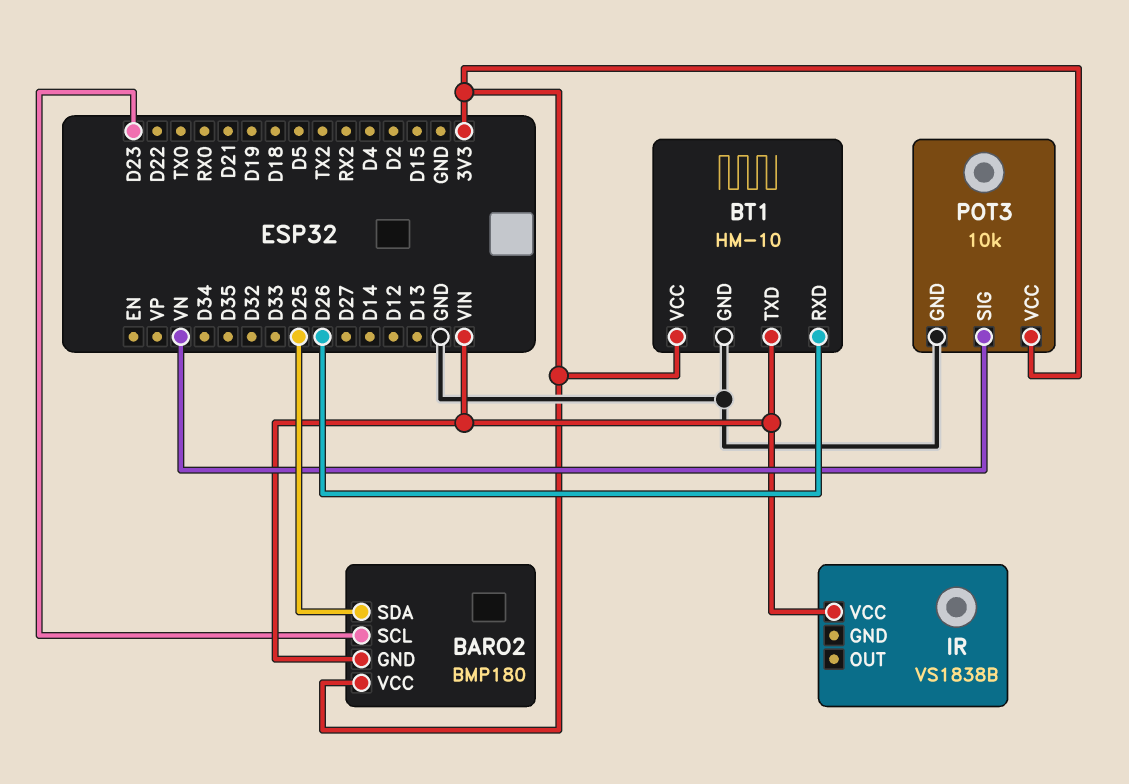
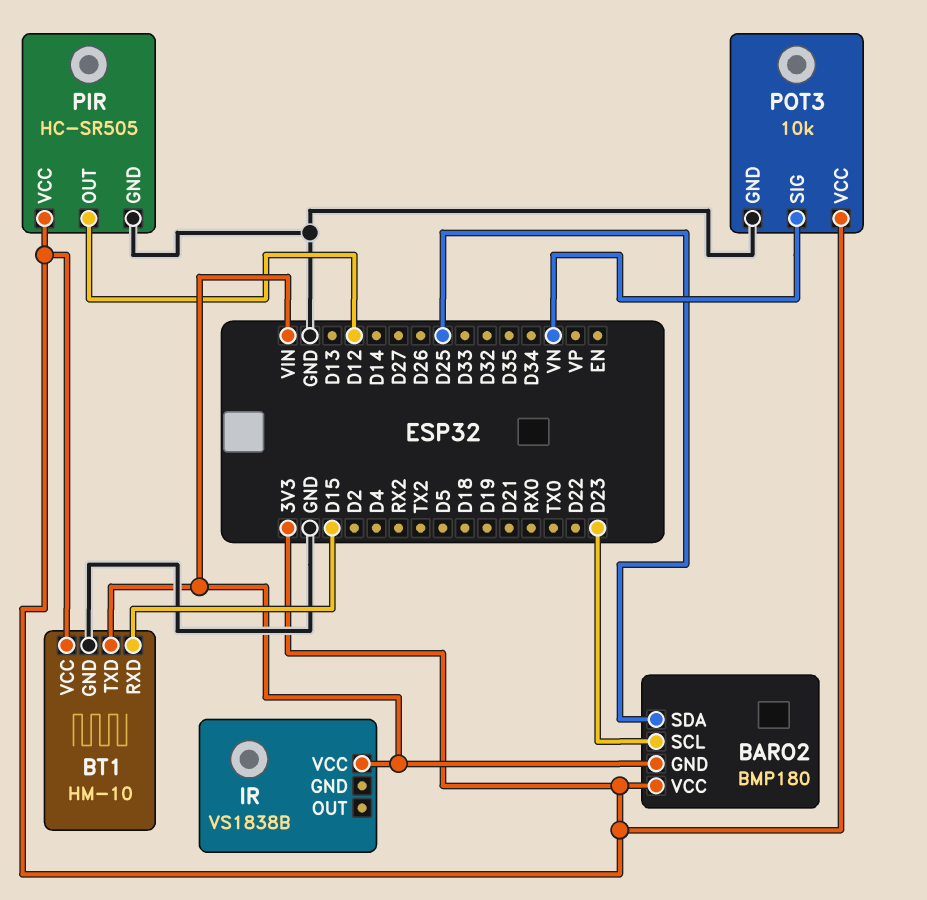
BT1 pin RXD: D26 -> D15
PIR: none -> HC-SR505
PIR pin GND: none -> GND
PIR pin OUT: none -> D12
PIR pin VCC: none -> 3V3

